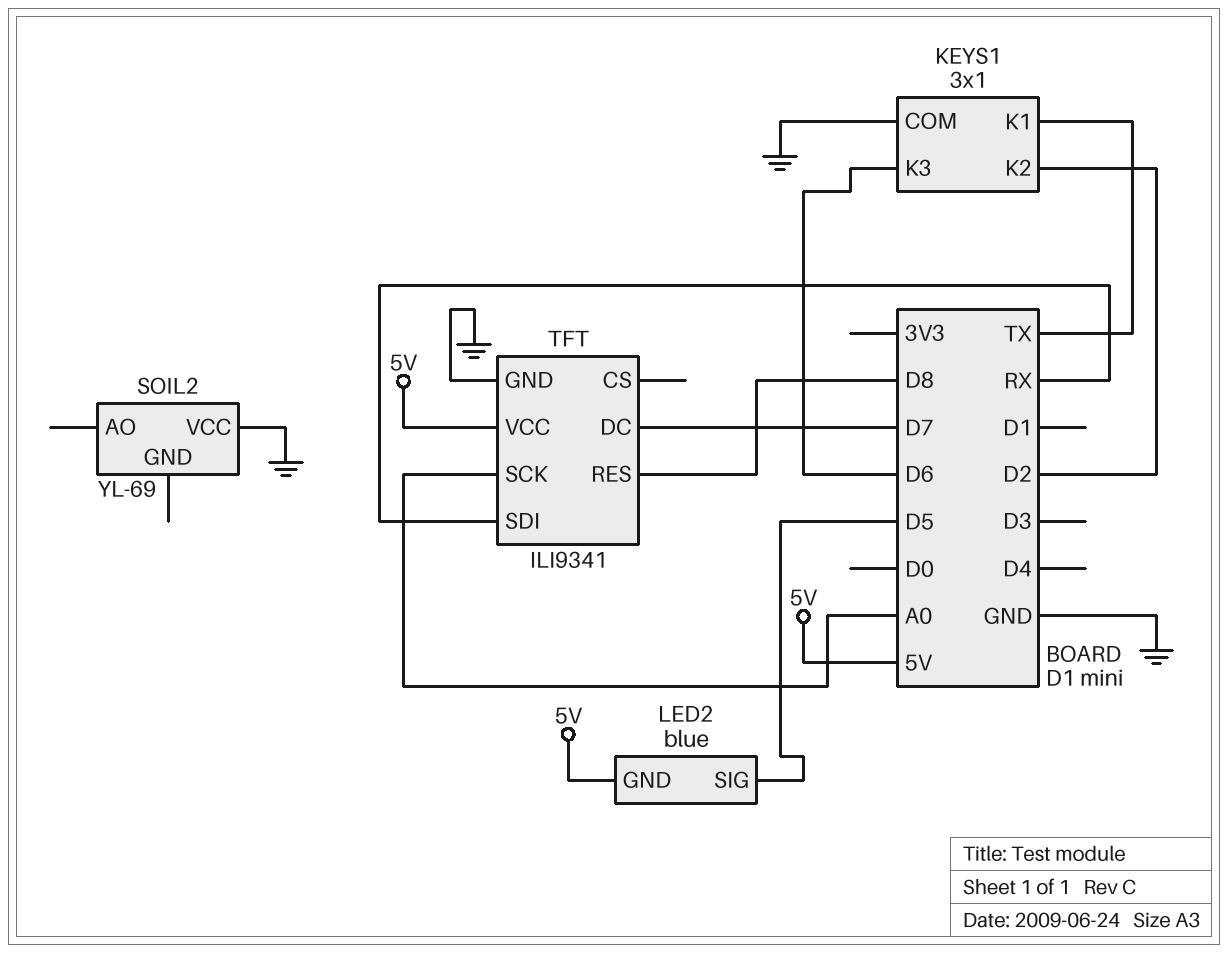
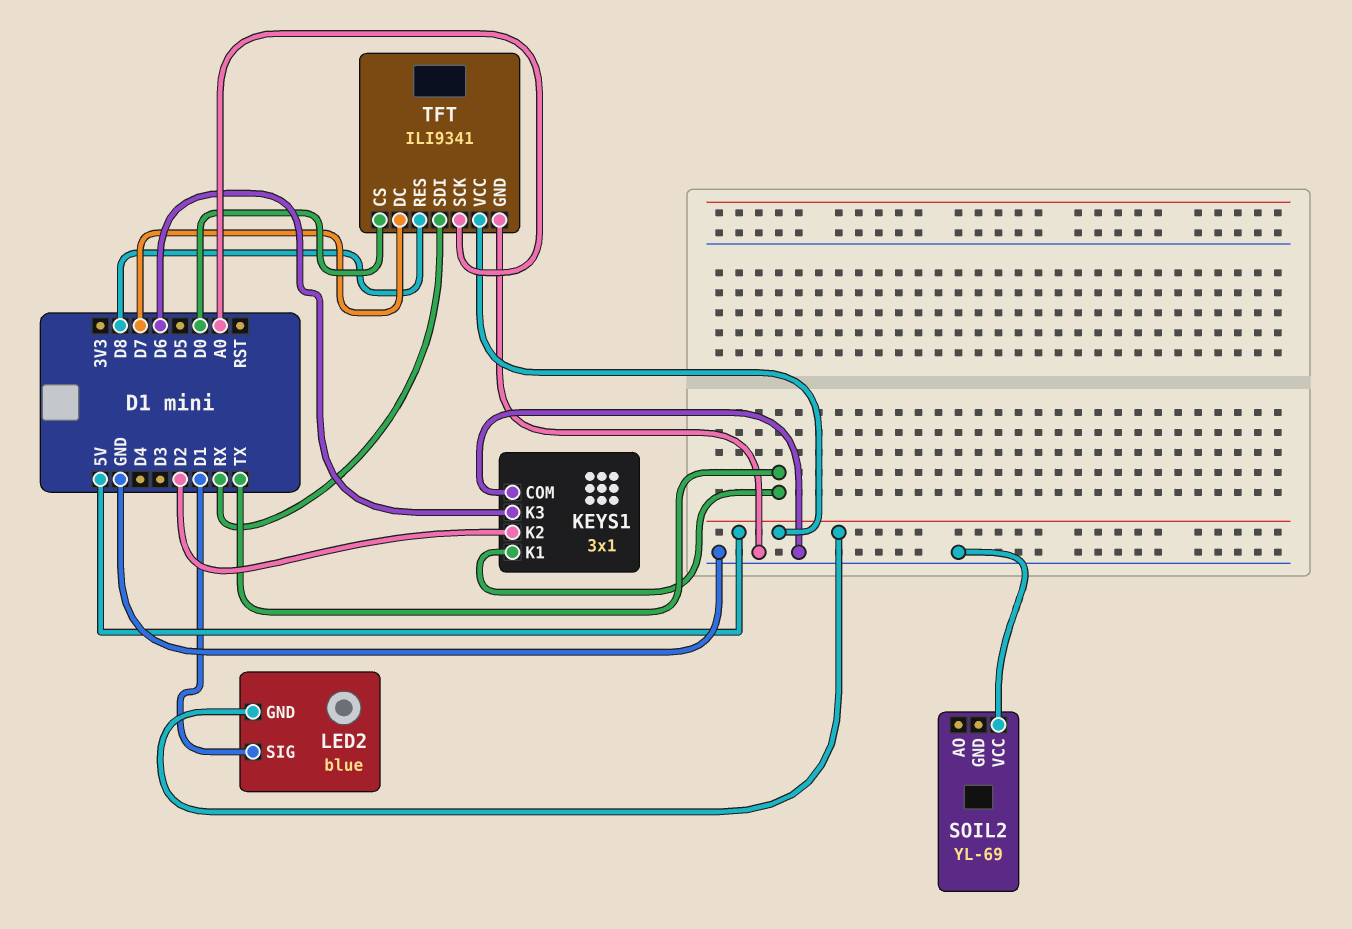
LED2 pin SIG: D5 -> D1
TFT pin CS: none -> D0

